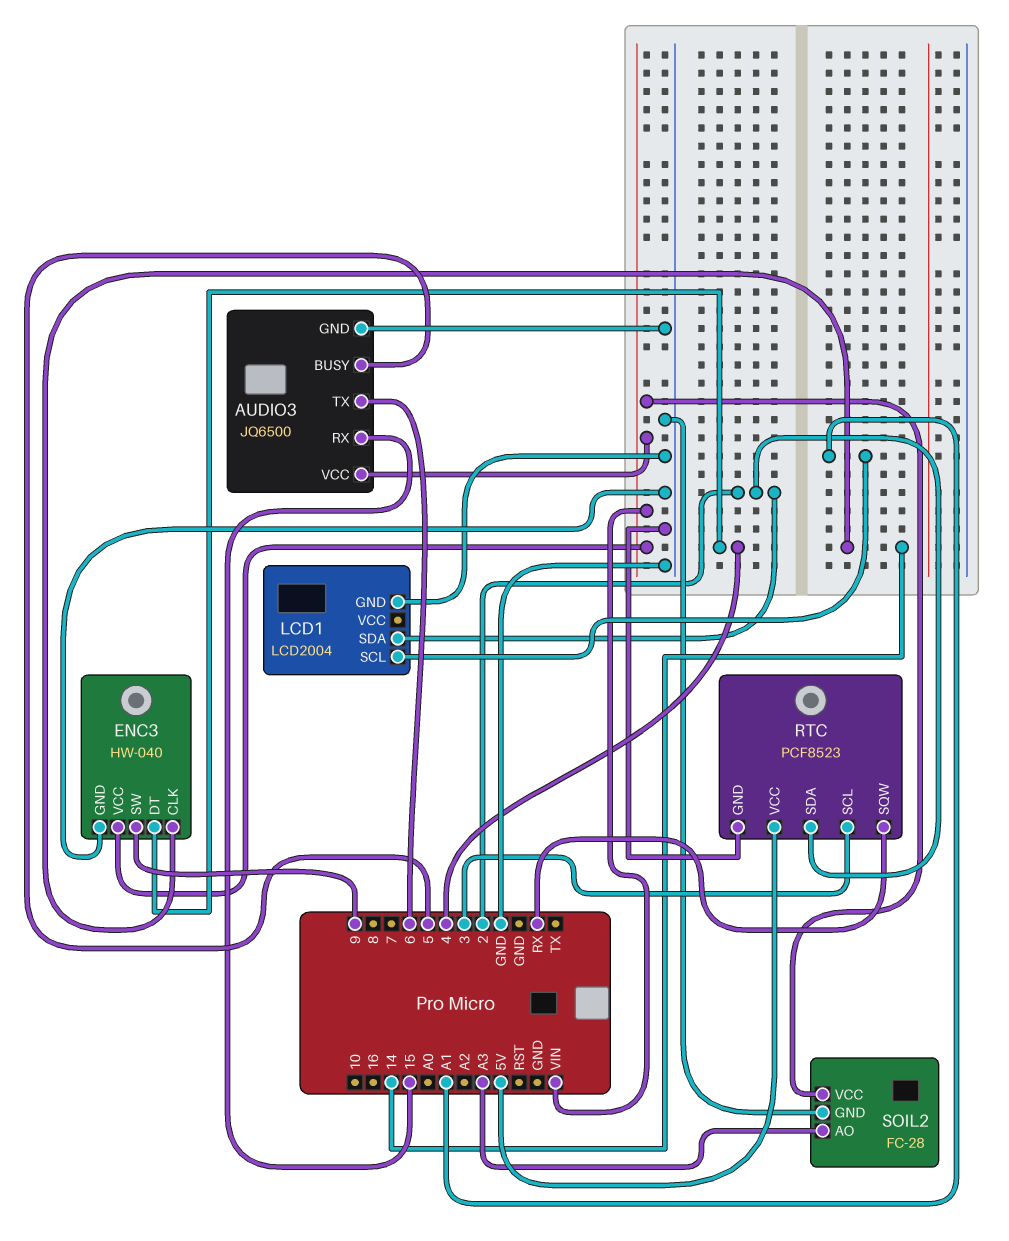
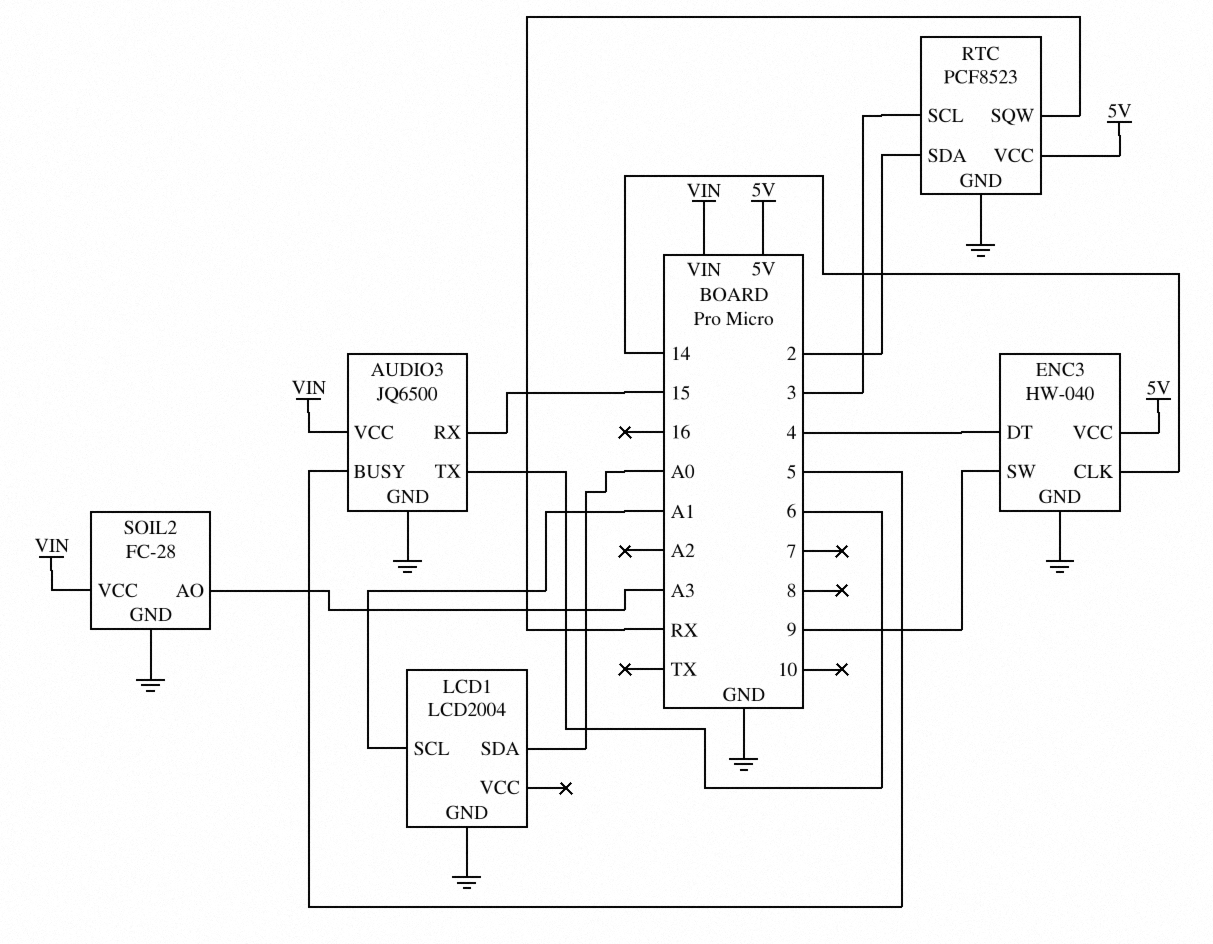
ENC3 pin VCC: VIN -> 5V
LCD1 pin SDA: 2 -> A0

